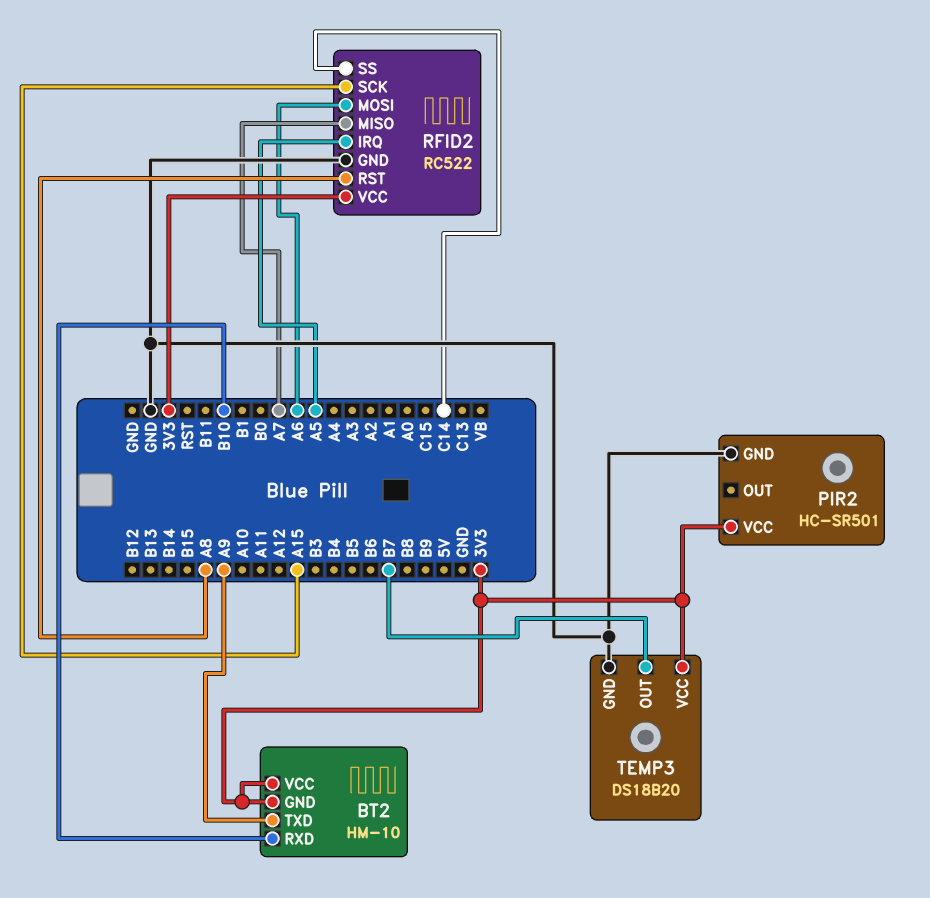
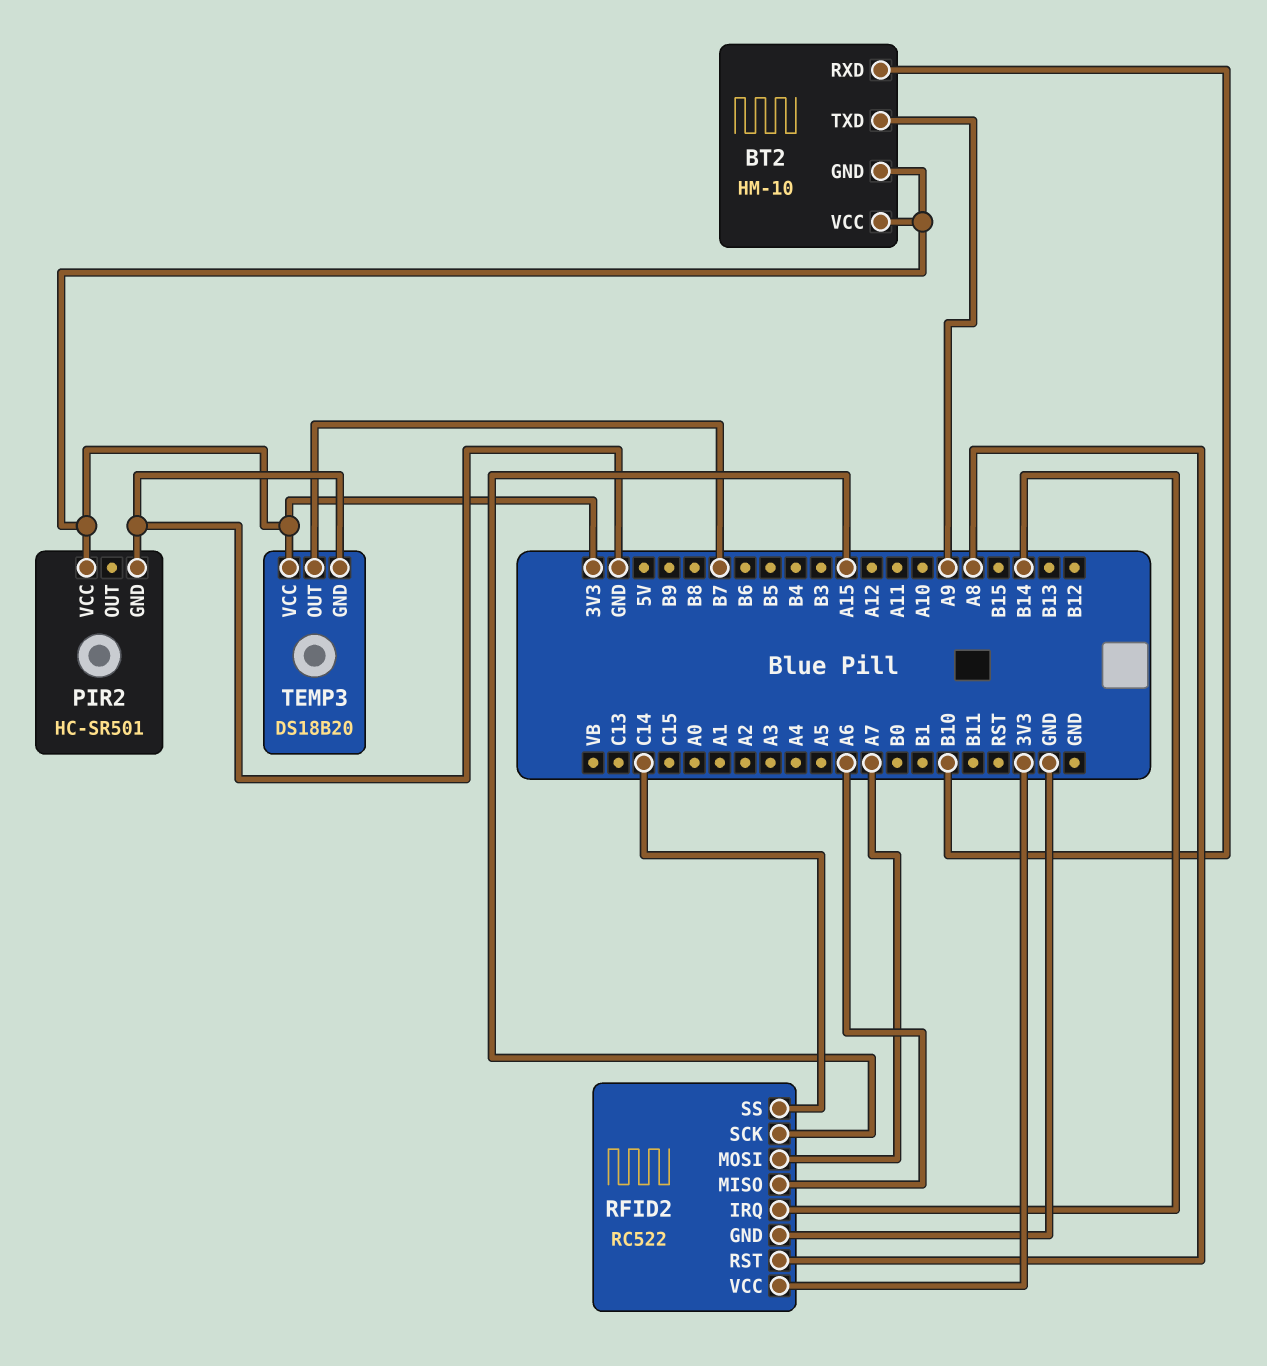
RFID2 pin IRQ: A5 -> B14
RFID2 pin MISO: A7 -> A6
RFID2 pin MOSI: A6 -> A7

